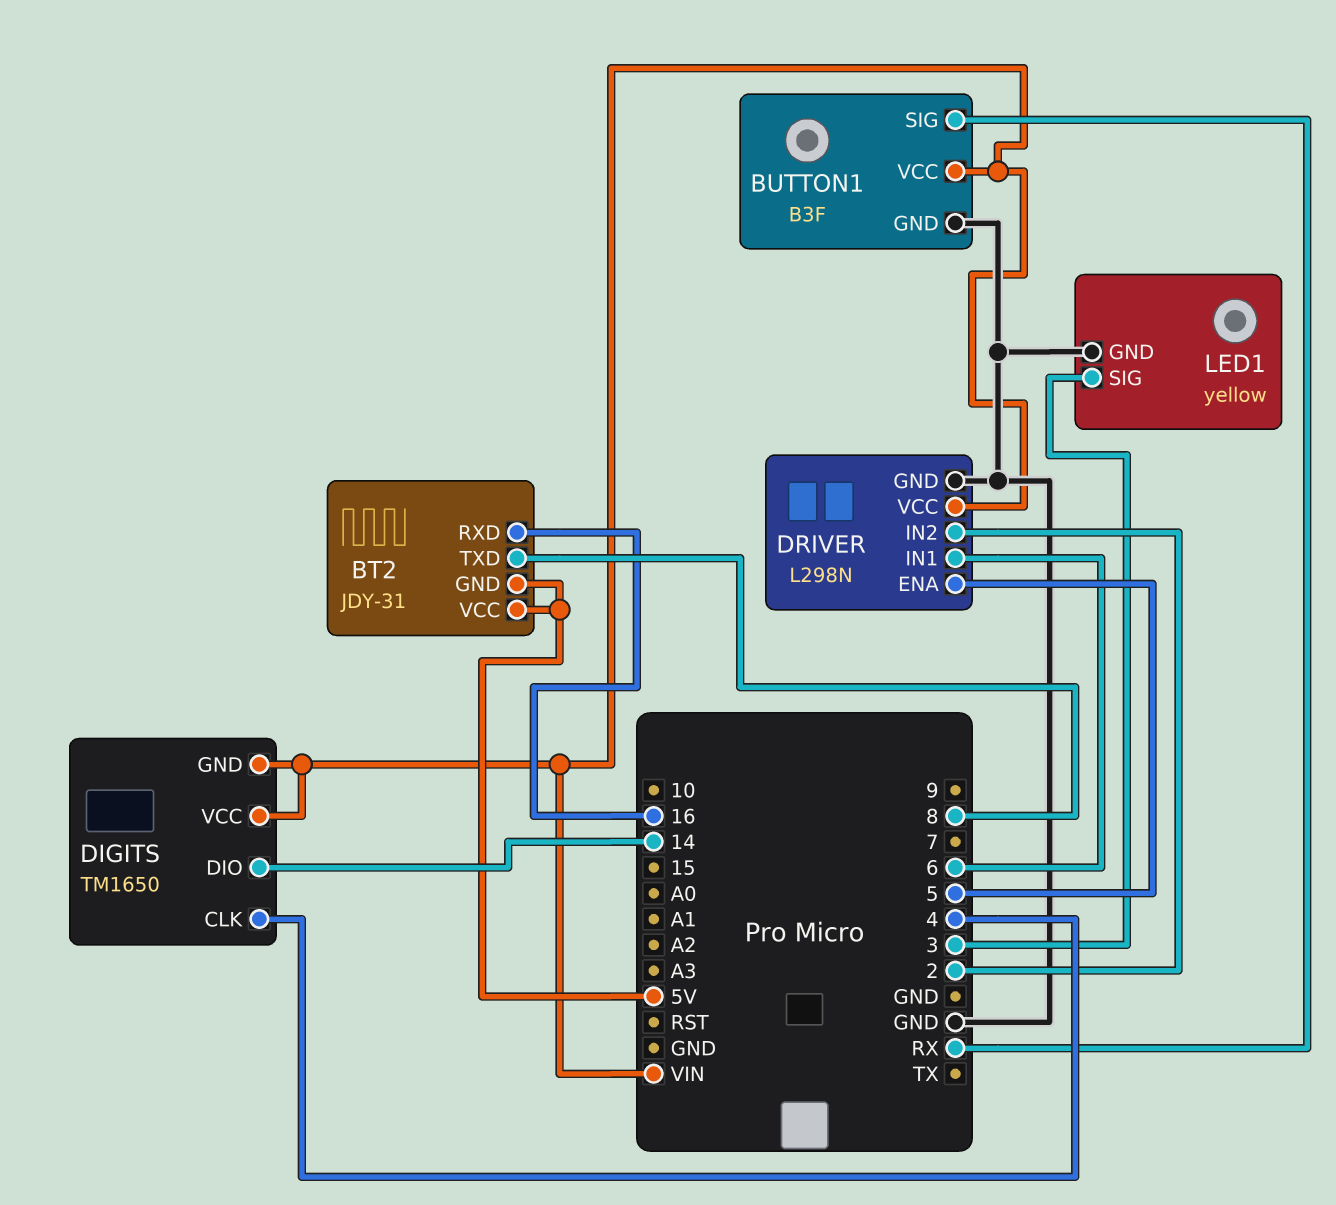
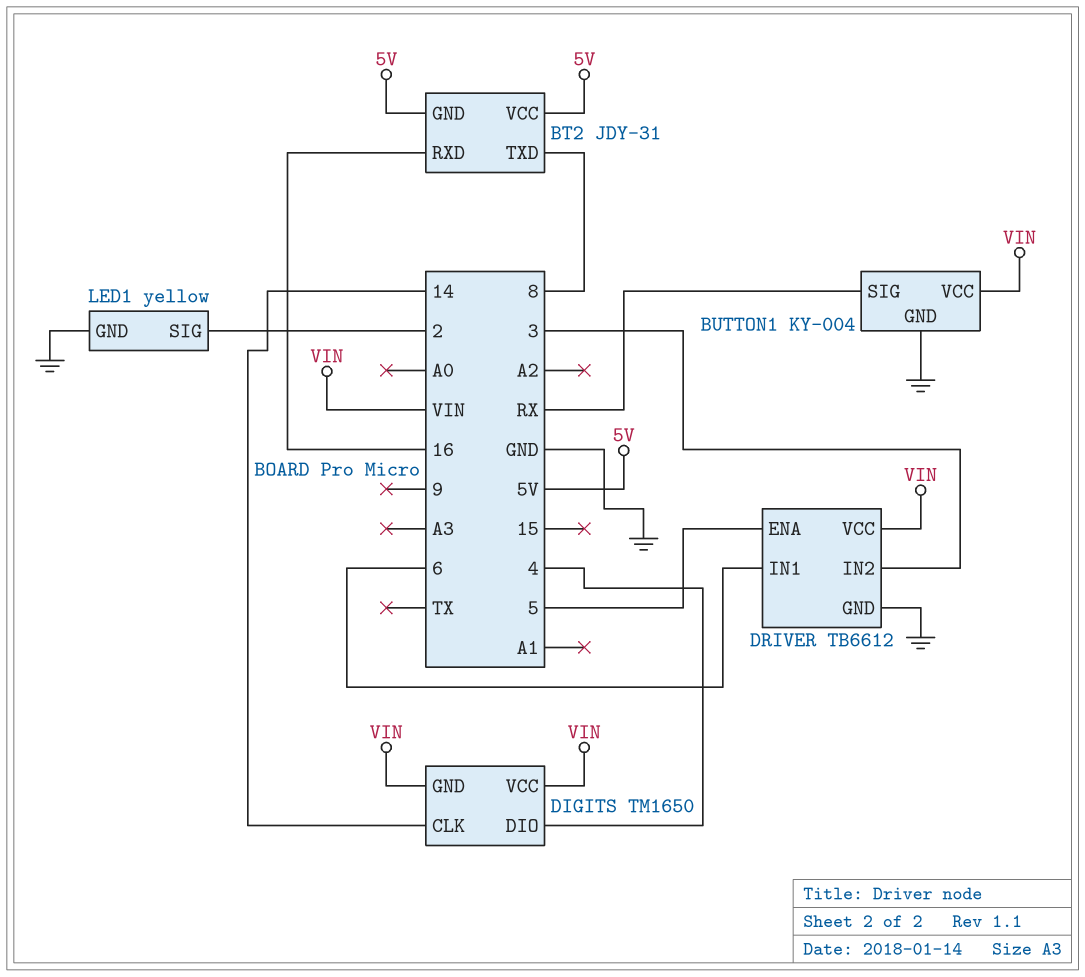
BUTTON1: B3F -> KY-004
DIGITS pin CLK: 4 -> 14
DIGITS pin DIO: 14 -> 4
DRIVER: L298N -> TB6612
DRIVER pin IN2: 2 -> 3
LED1 pin SIG: 3 -> 2

